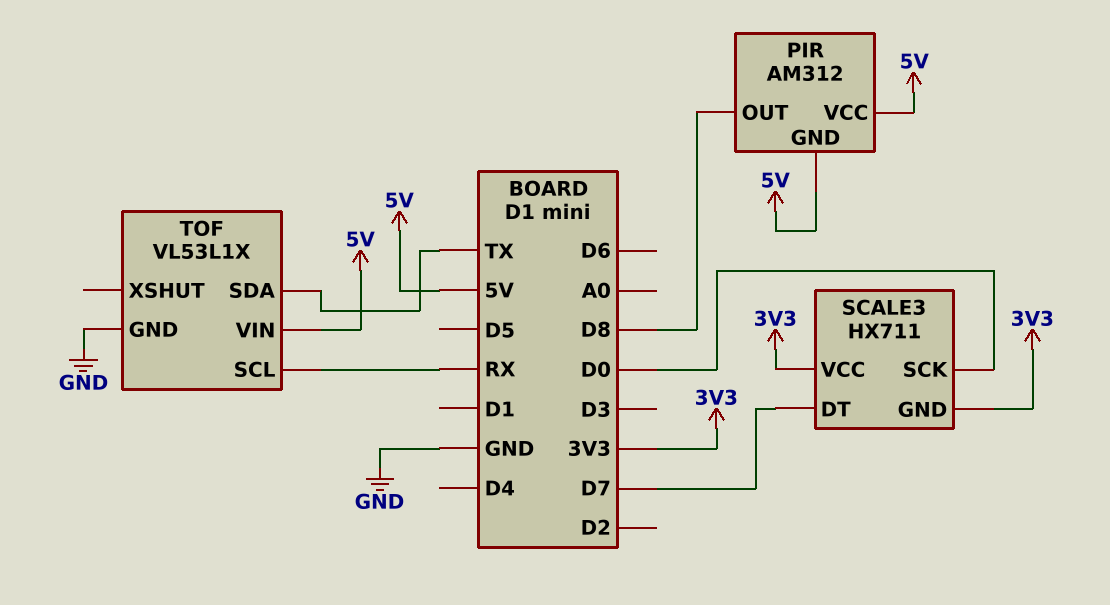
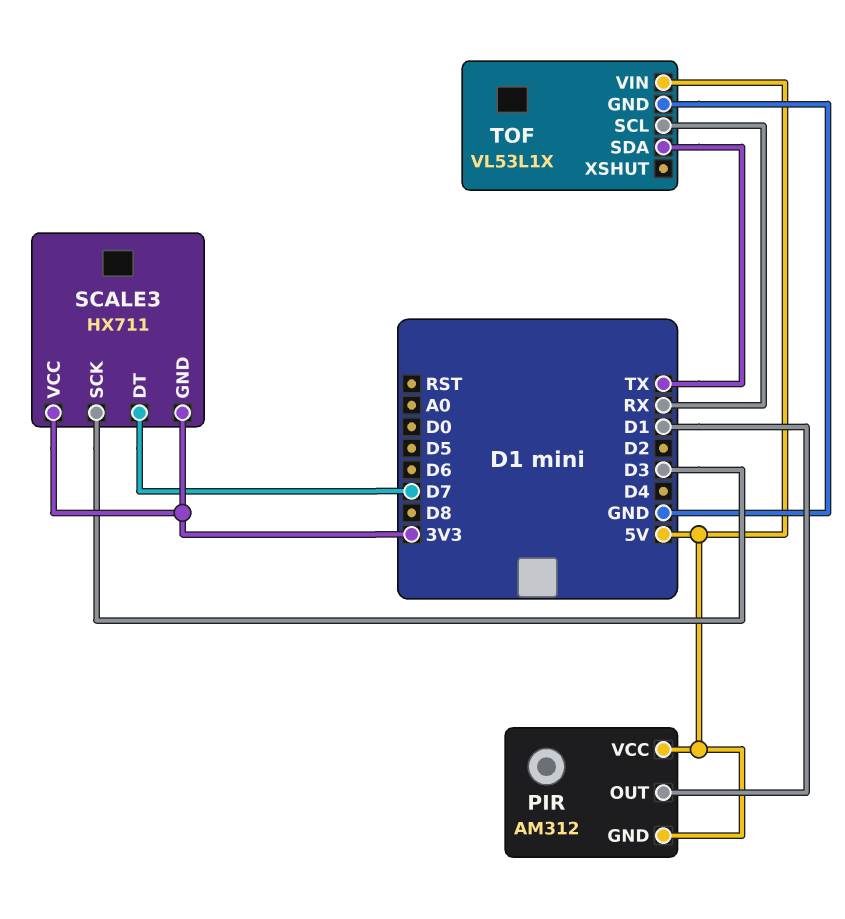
PIR pin OUT: D8 -> D1
SCALE3 pin SCK: D0 -> D3

